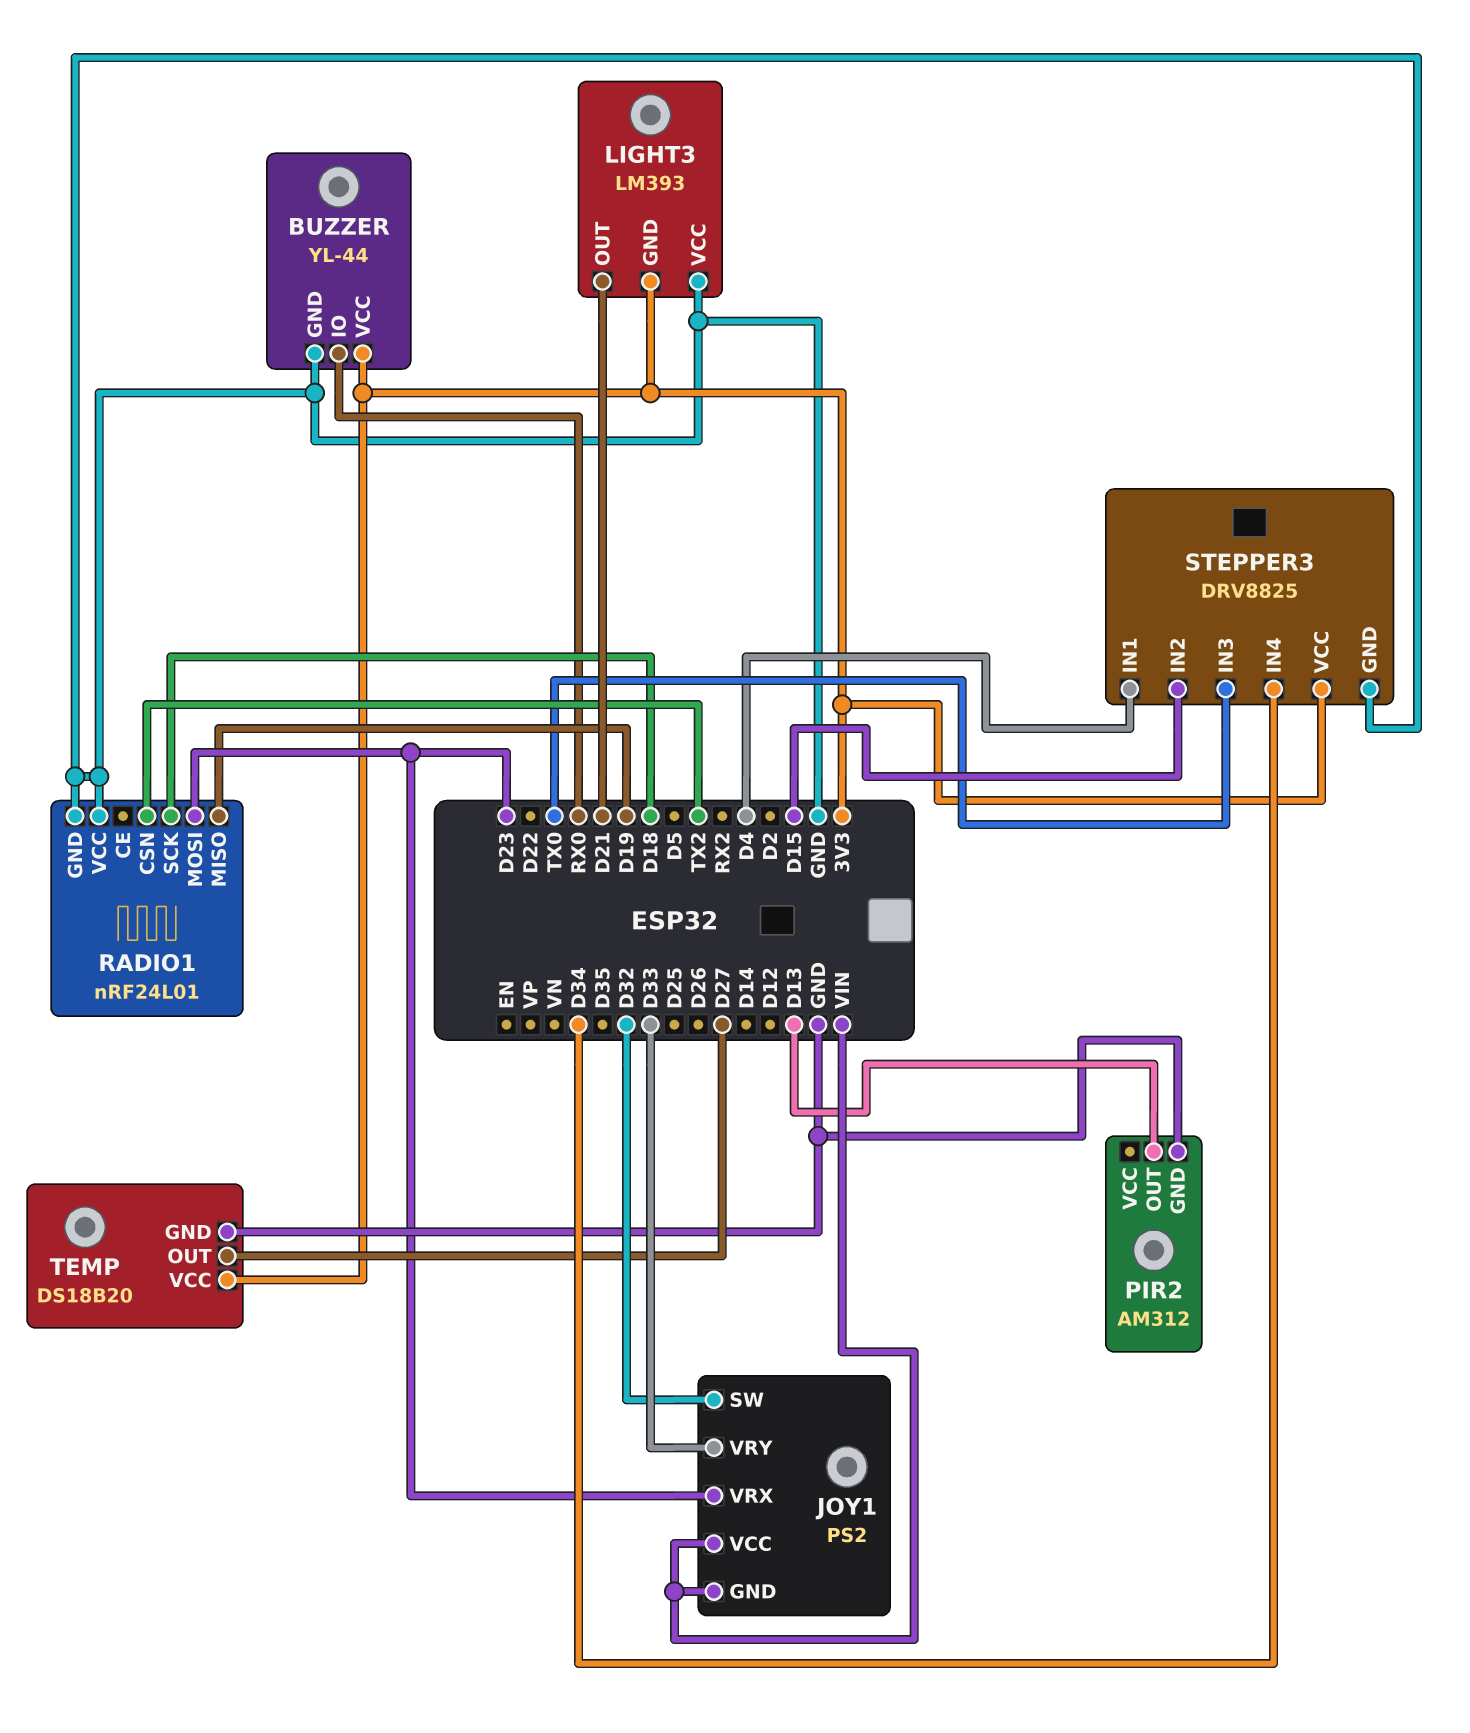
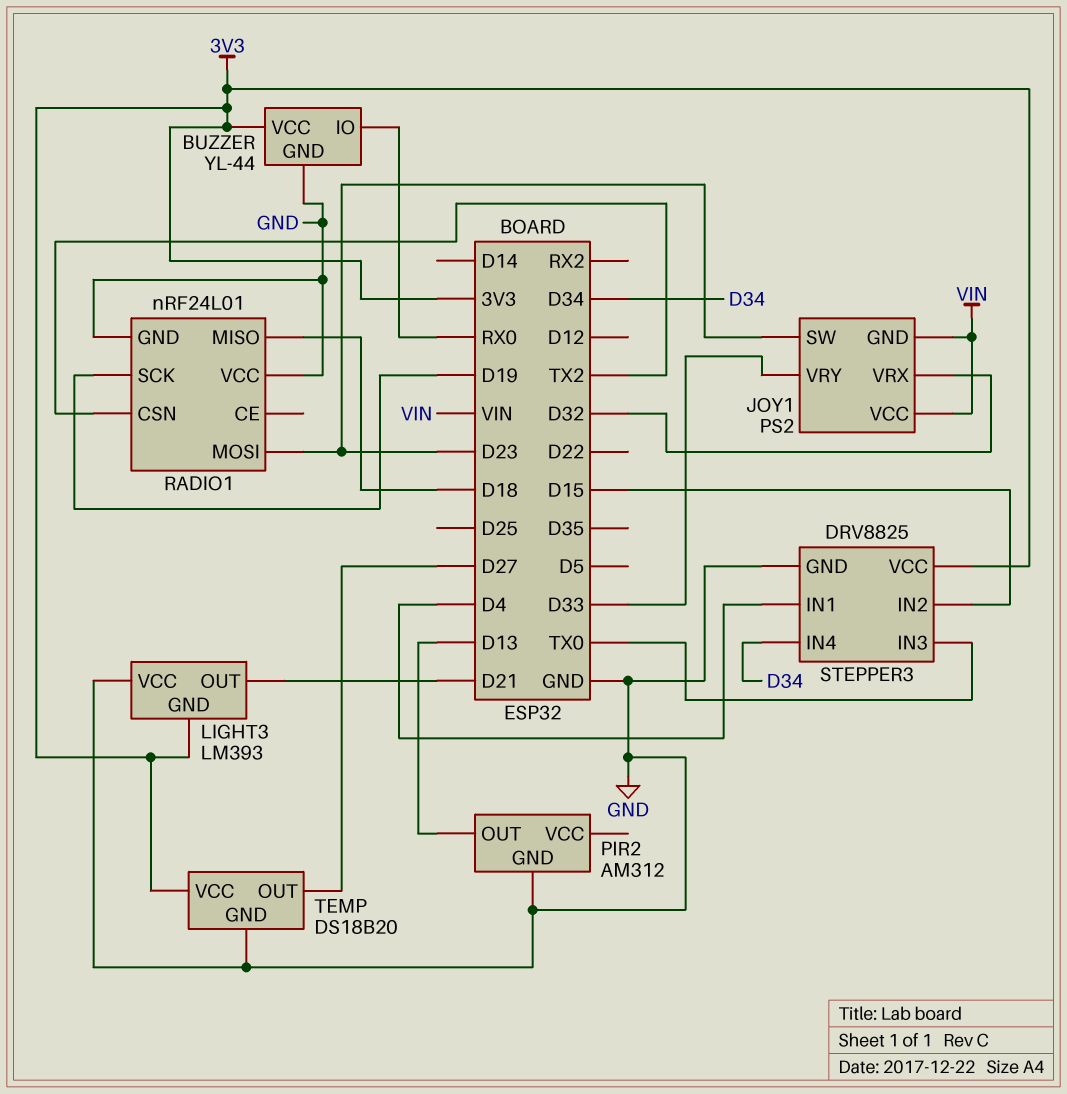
JOY1 pin SW: D32 -> D23
JOY1 pin VRX: D23 -> D32
RADIO1 pin MISO: D19 -> D18
RADIO1 pin SCK: D18 -> D19

